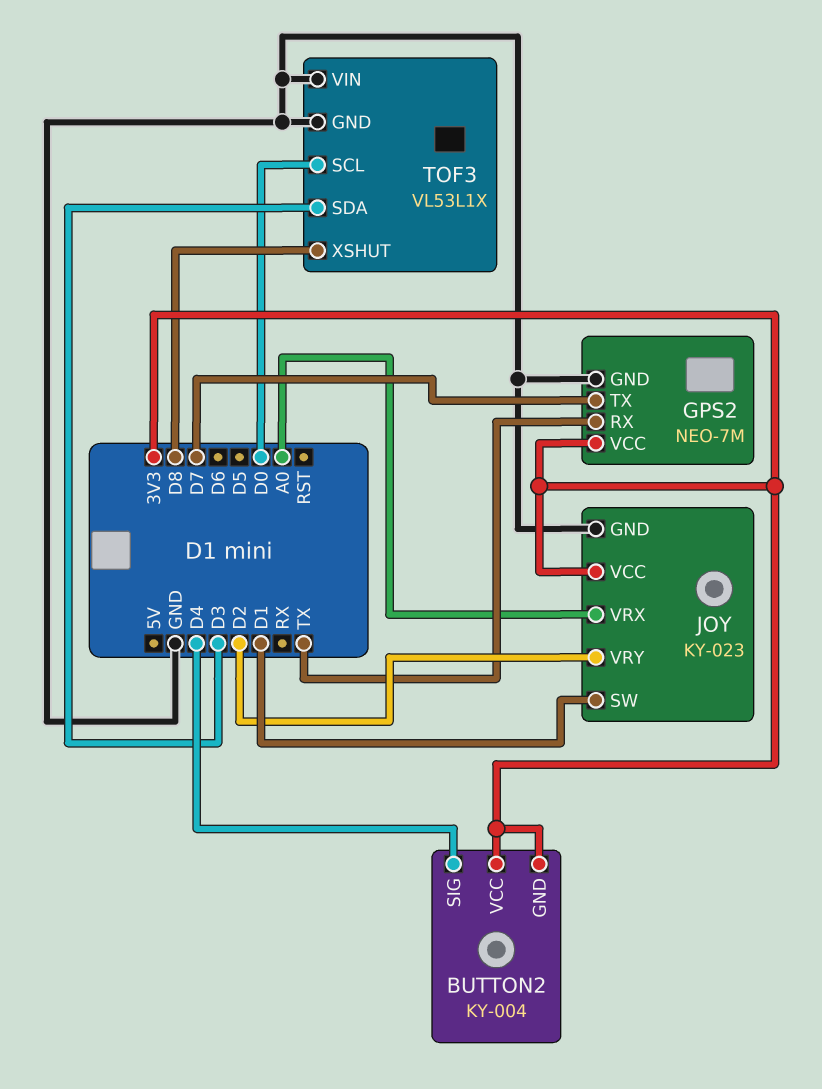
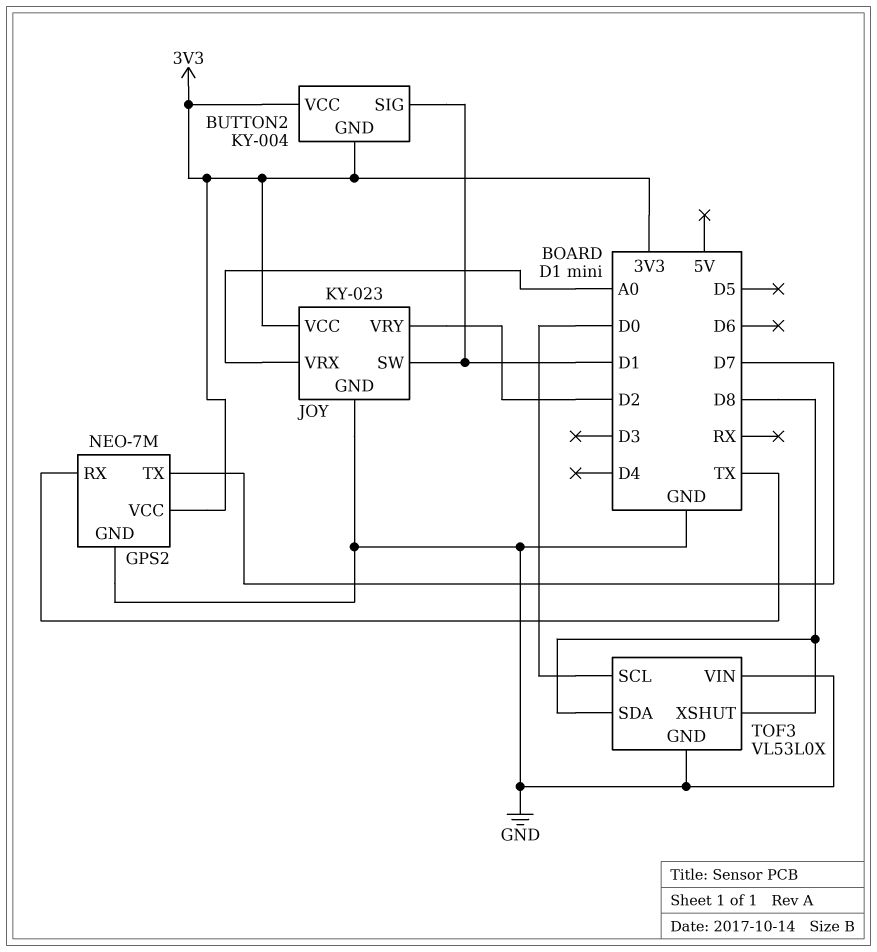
BUTTON2 pin SIG: D4 -> D1
TOF3: VL53L1X -> VL53L0X
TOF3 pin SDA: D3 -> D8

